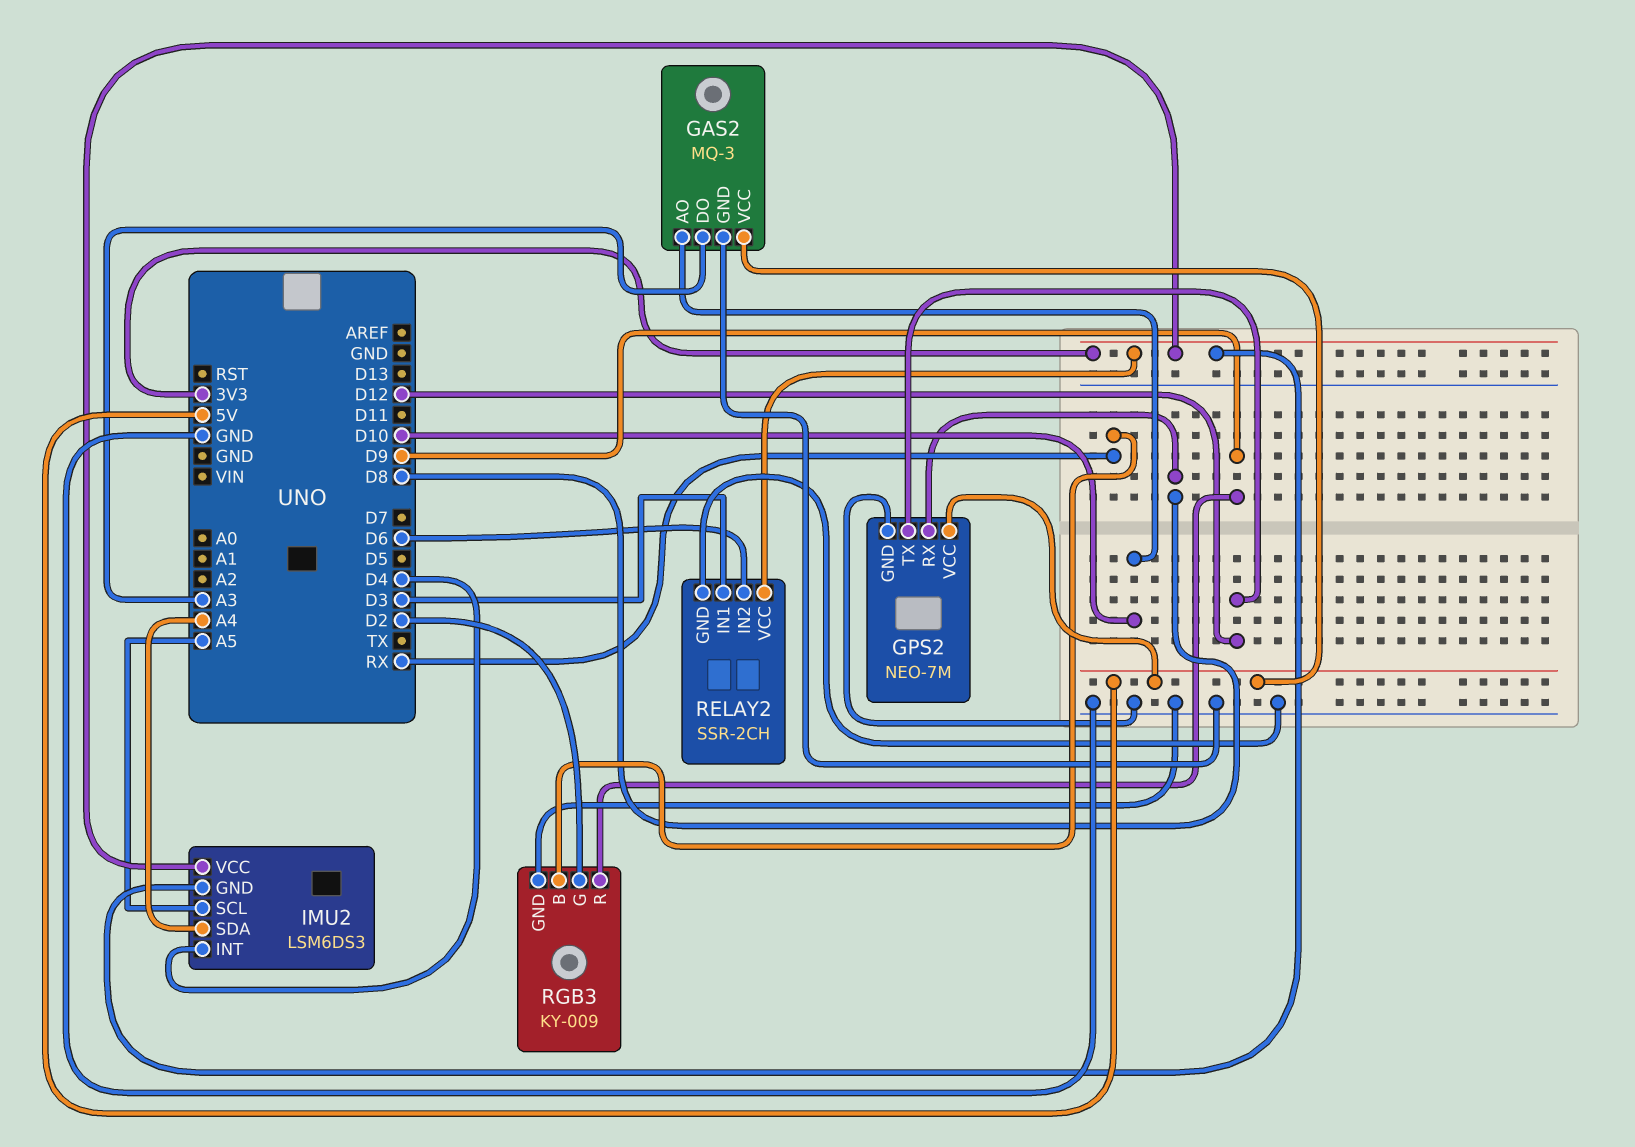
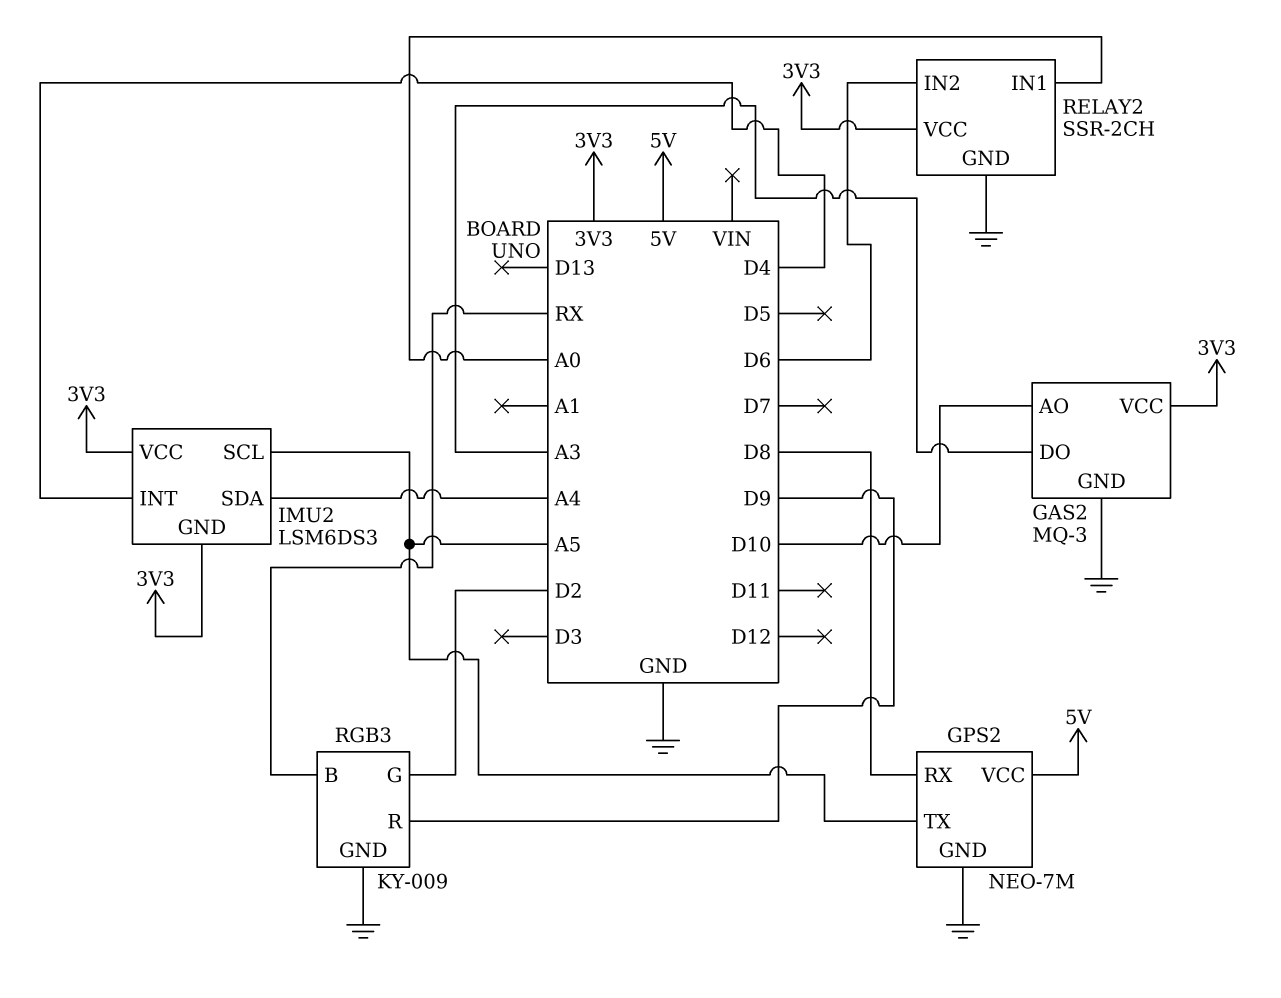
GAS2 pin VCC: 5V -> 3V3
GPS2 pin TX: D12 -> A5
RELAY2 pin IN1: D3 -> A0

